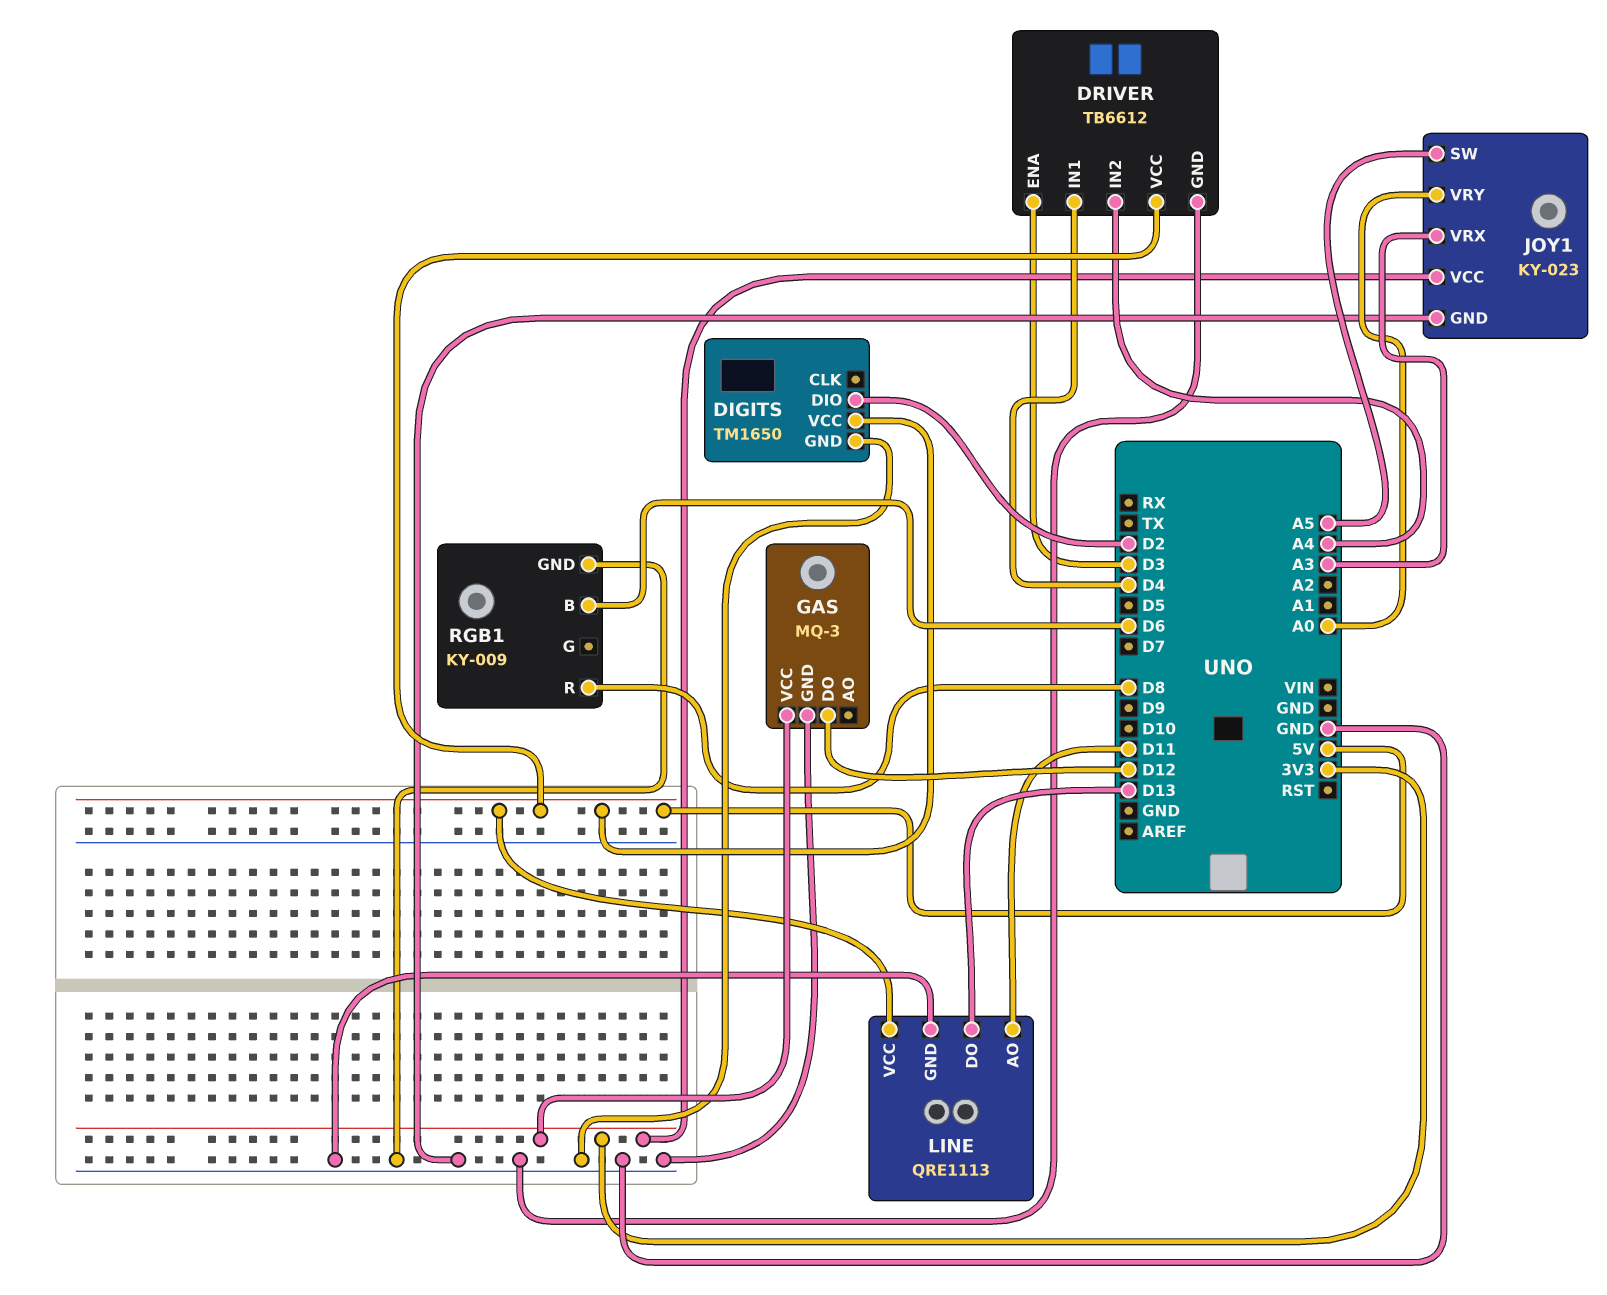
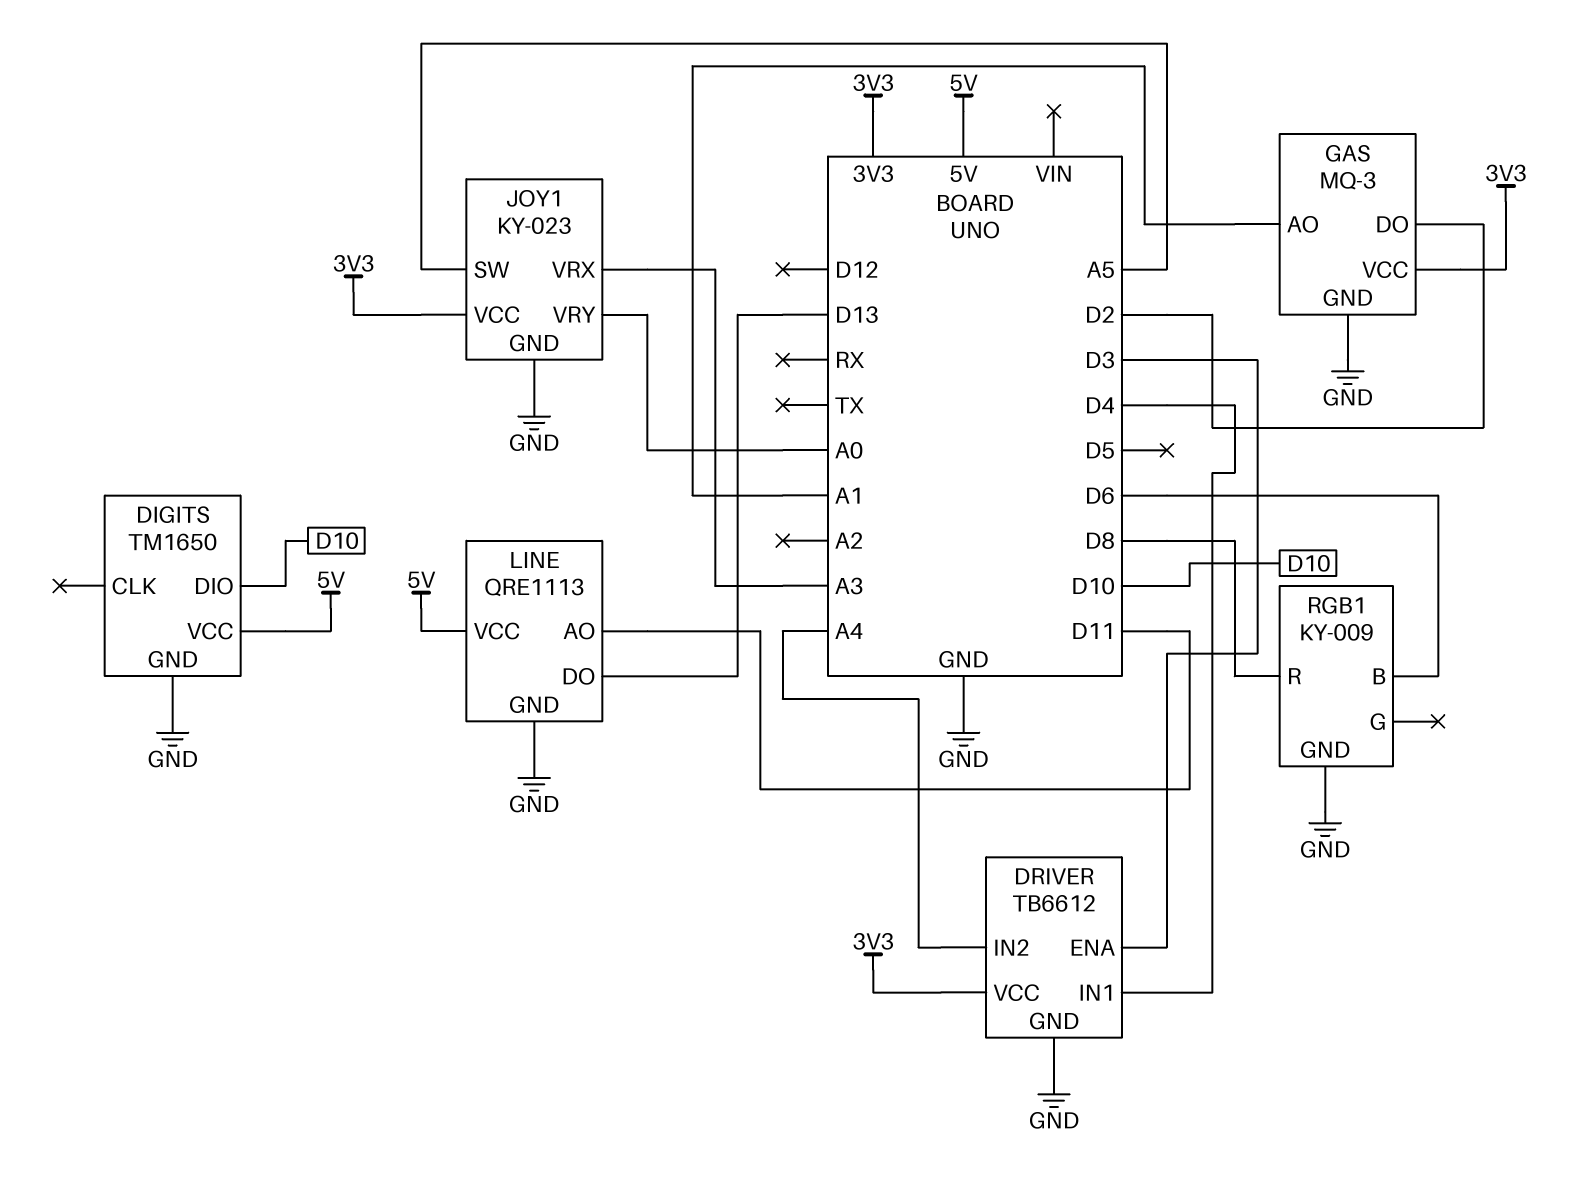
DIGITS pin DIO: D2 -> D10
DRIVER pin VCC: 5V -> 3V3
GAS pin AO: none -> A1
GAS pin DO: D12 -> D2

